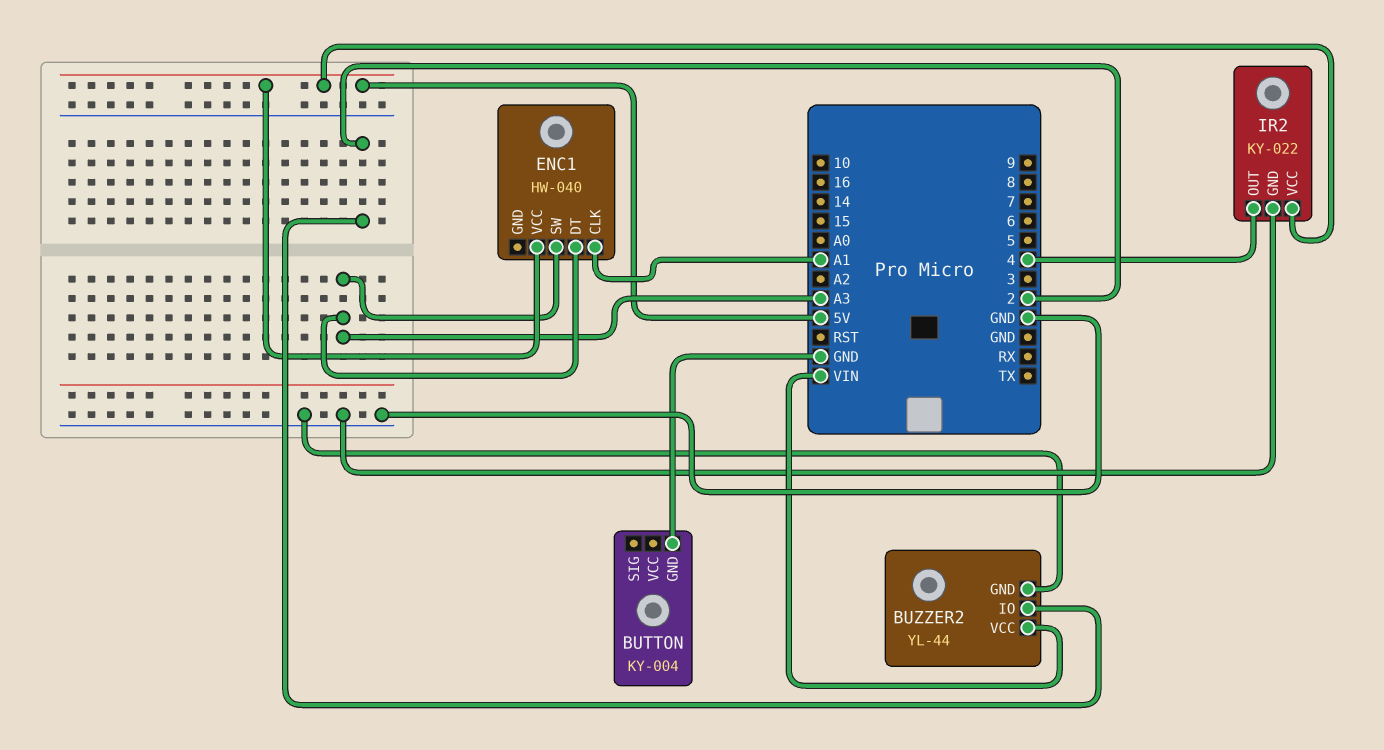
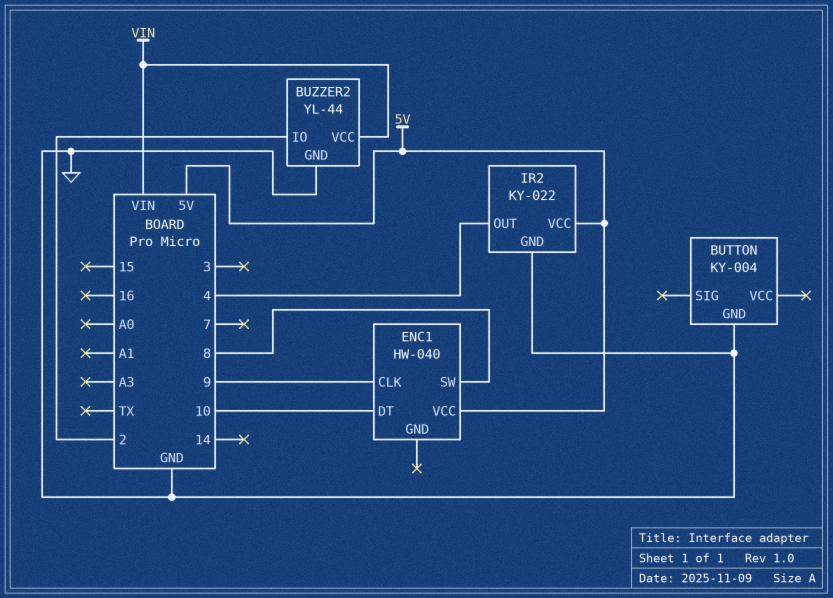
ENC1 pin CLK: A1 -> 9
ENC1 pin DT: A3 -> 10
ENC1 pin SW: A3 -> 8

